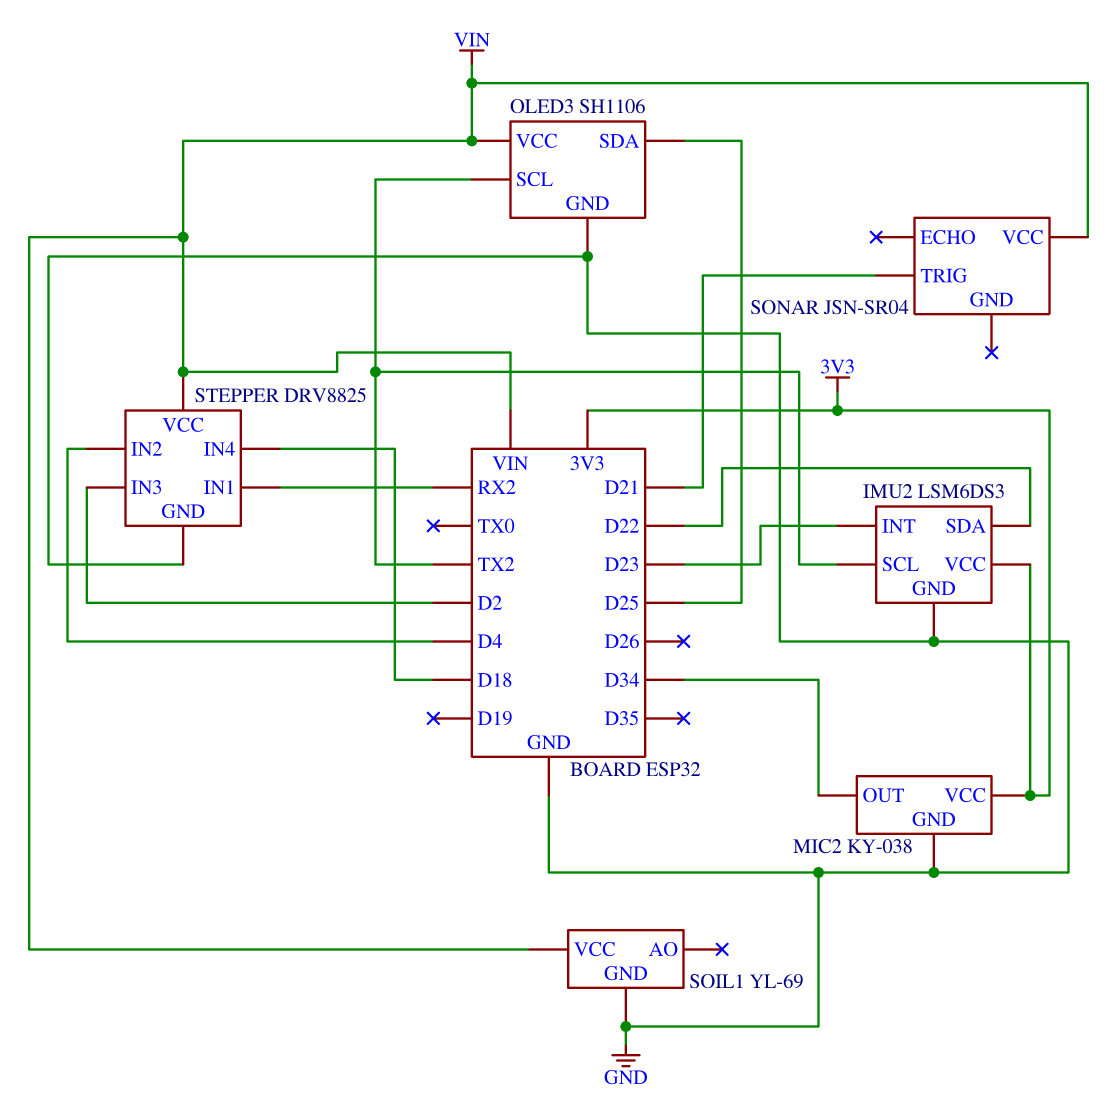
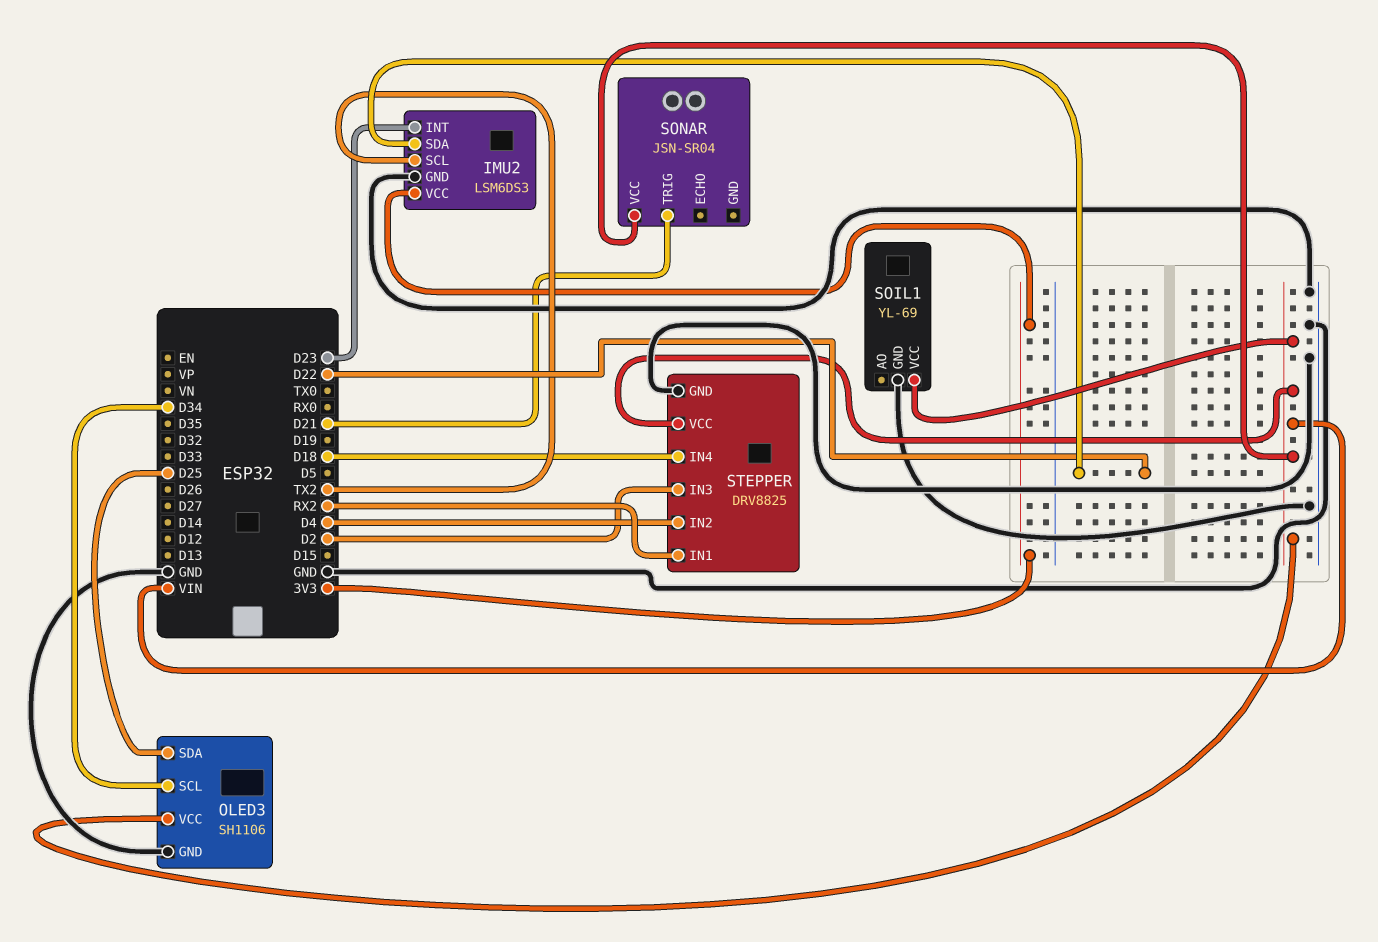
MIC2: KY-038 -> none
MIC2 pin GND: GND -> none
MIC2 pin OUT: D34 -> none
MIC2 pin VCC: 3V3 -> none
OLED3 pin SCL: TX2 -> D34

